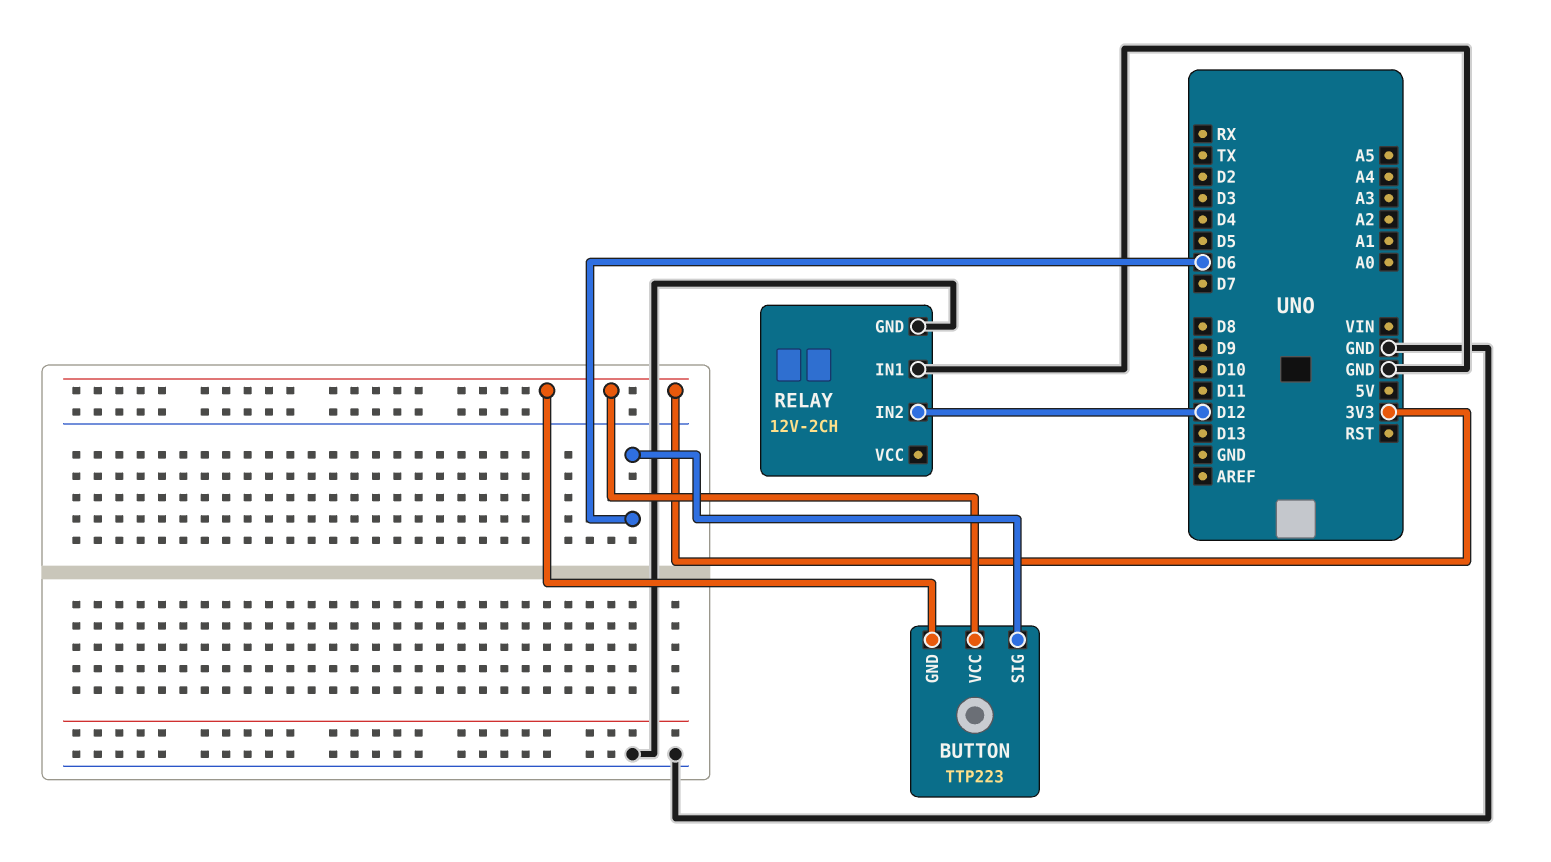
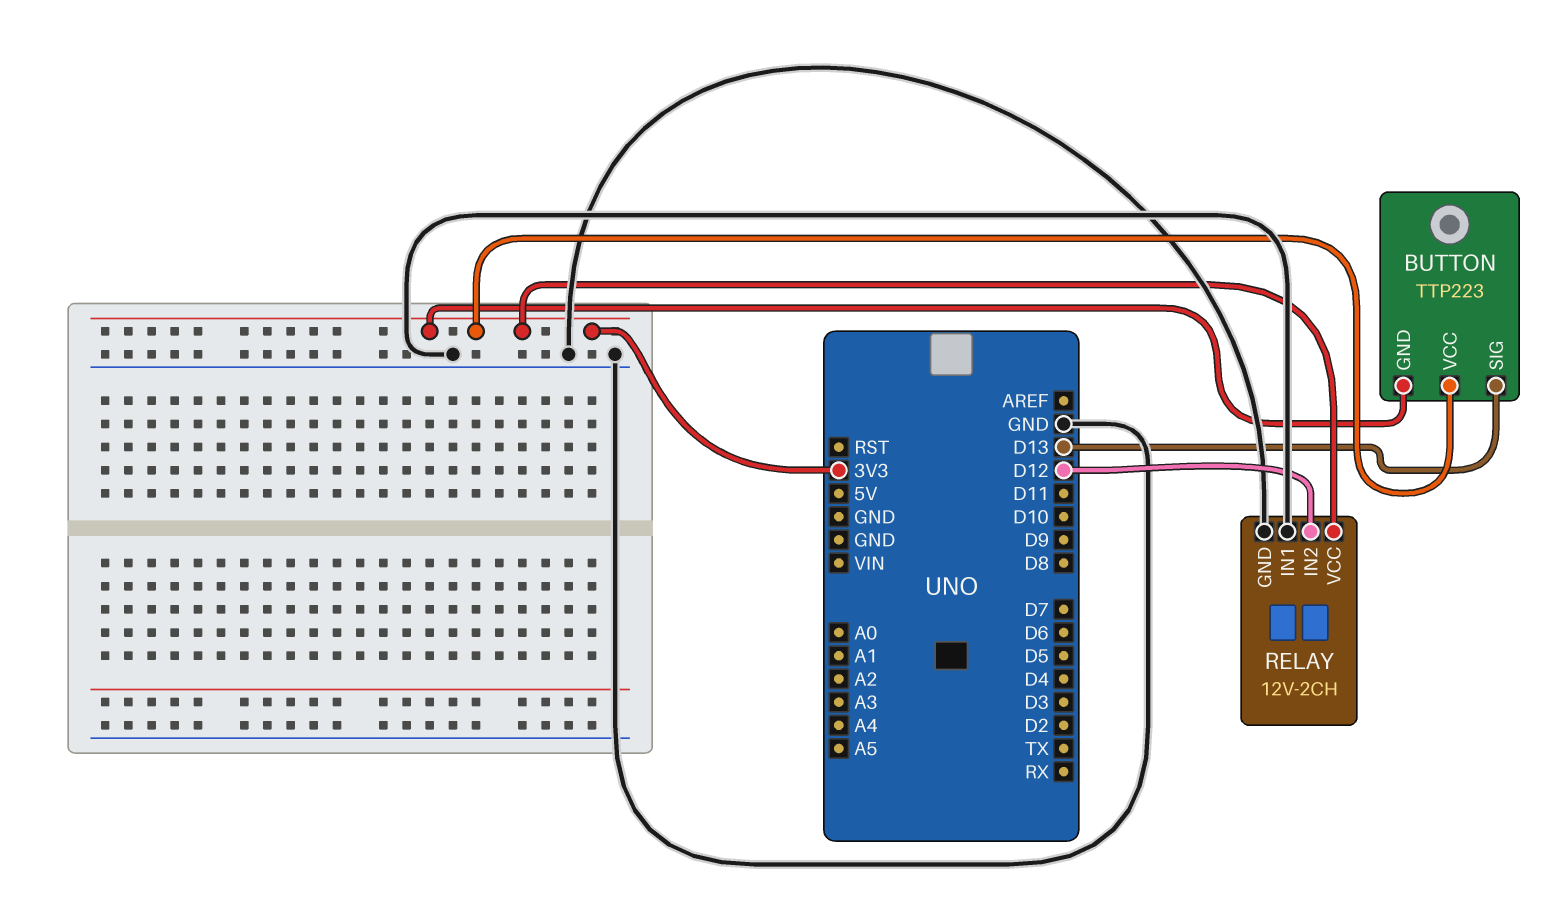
BUTTON pin SIG: D6 -> D13
RELAY pin VCC: none -> 3V3

